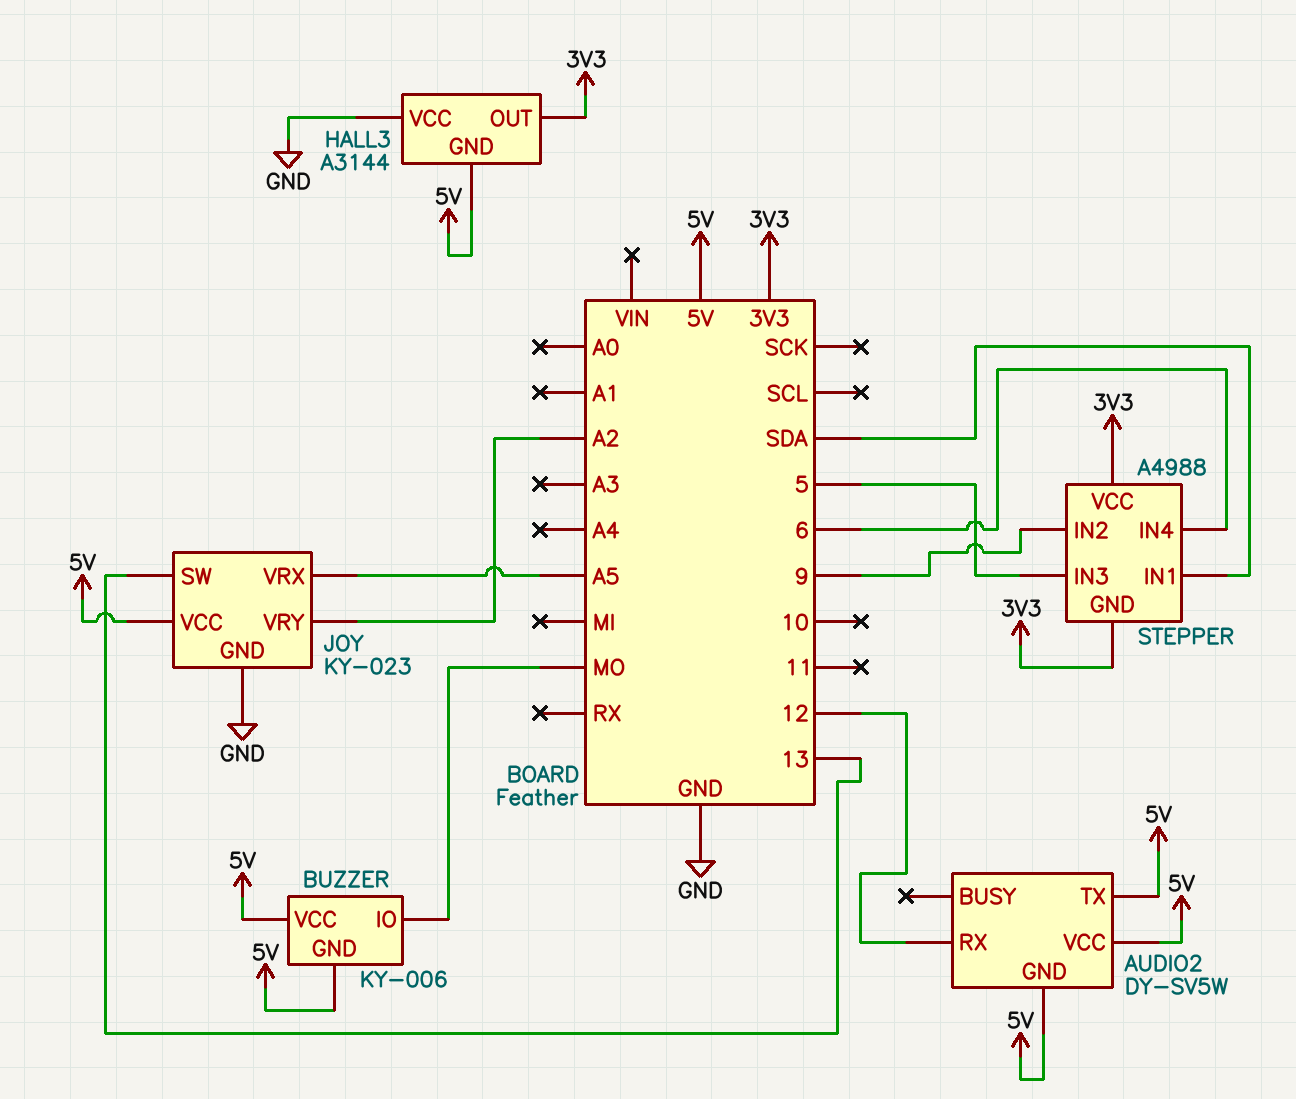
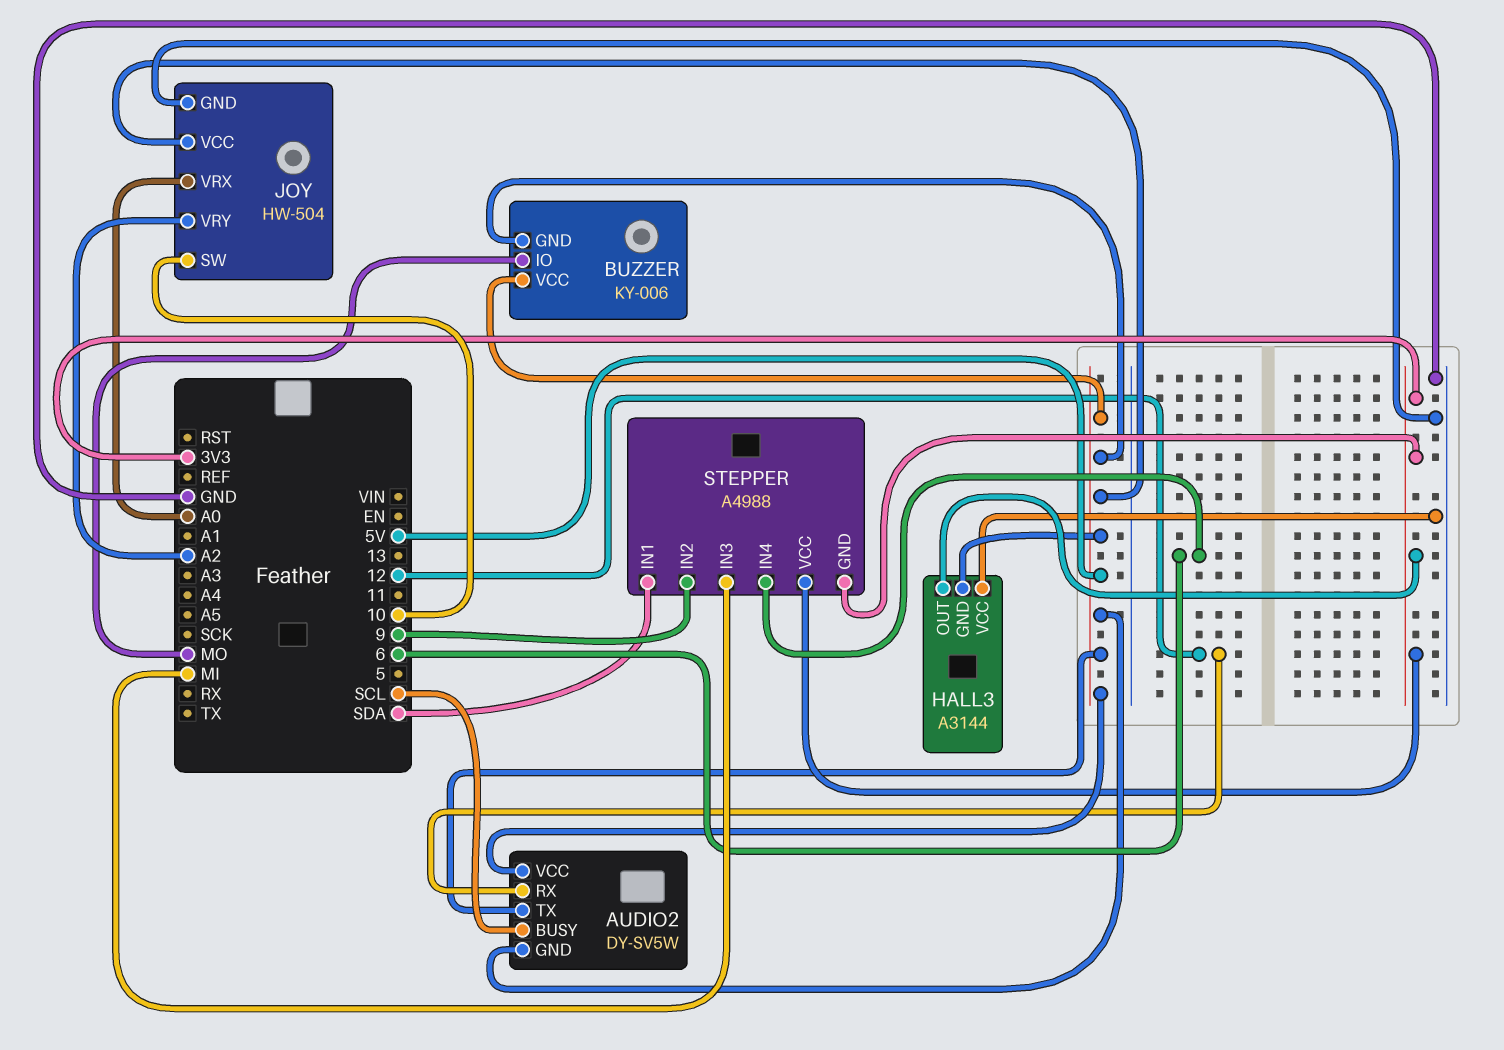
AUDIO2 pin BUSY: none -> SCL
JOY: KY-023 -> HW-504
JOY pin SW: 13 -> 10
JOY pin VRX: A5 -> A0
STEPPER pin IN3: 5 -> MI

